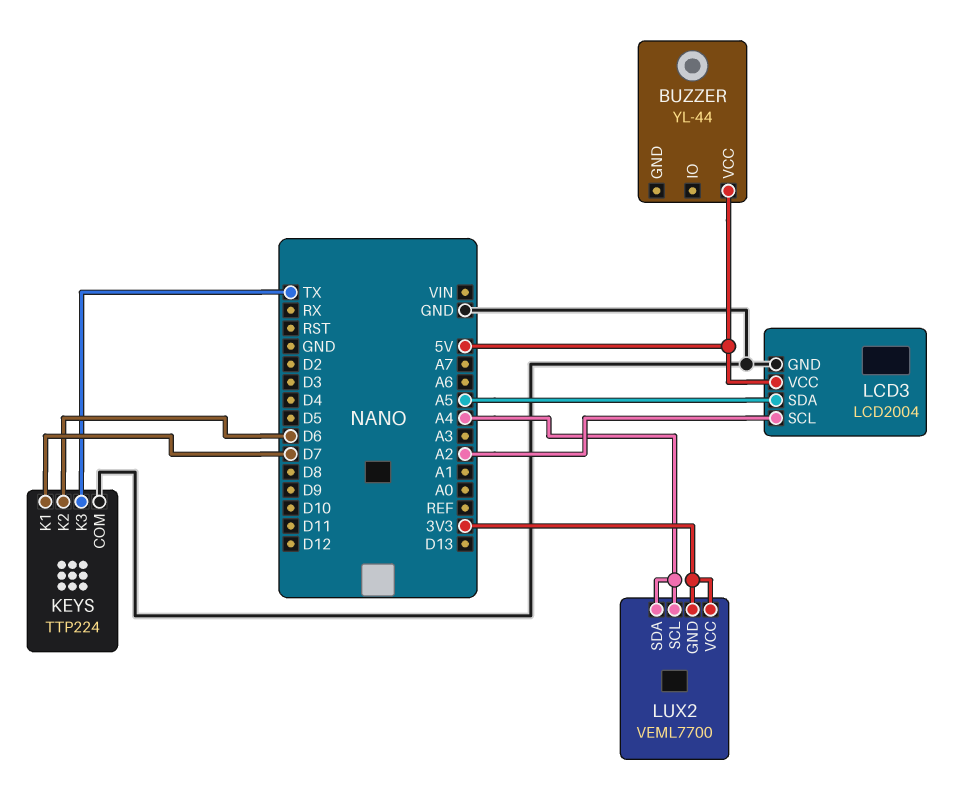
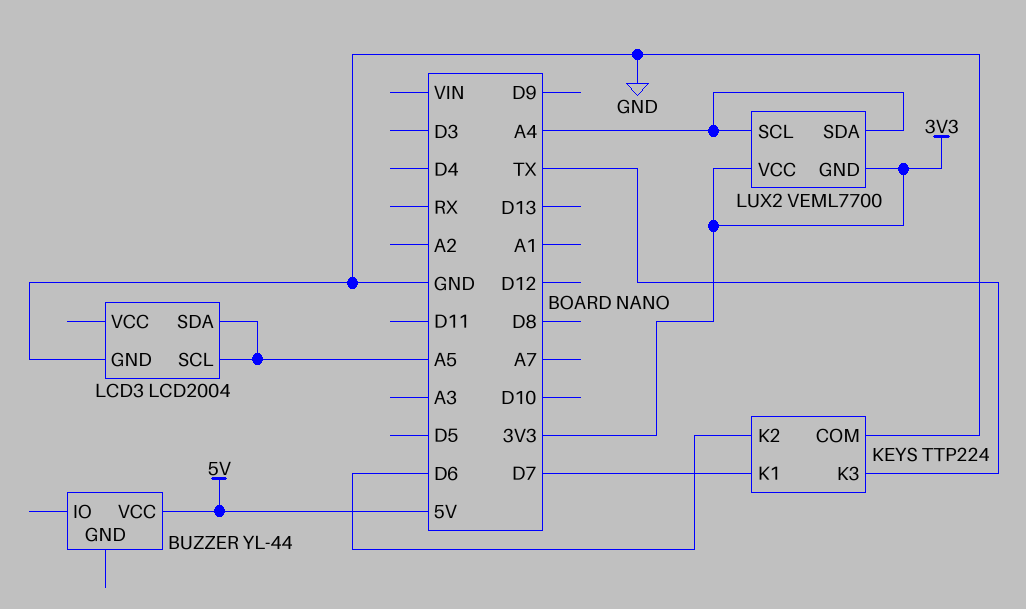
LCD3 pin SCL: A2 -> A5
LCD3 pin VCC: 5V -> none

